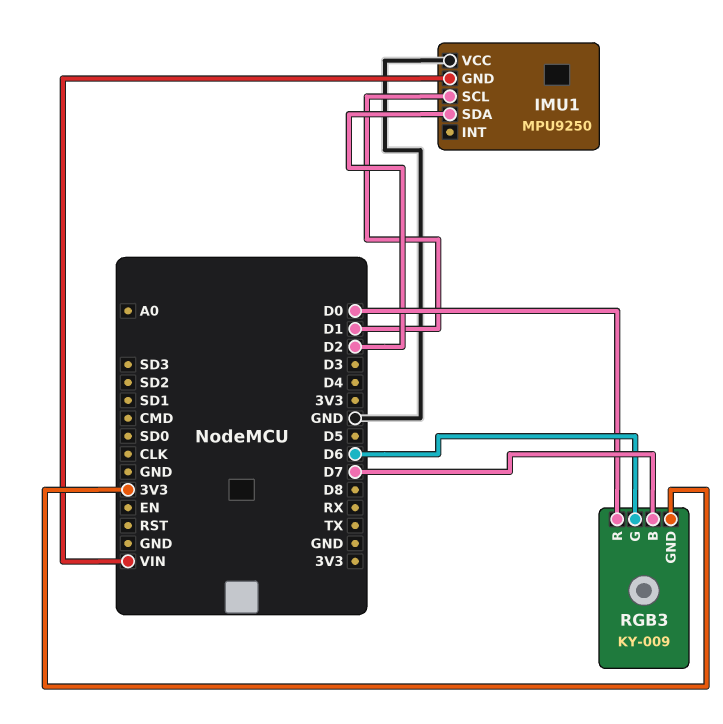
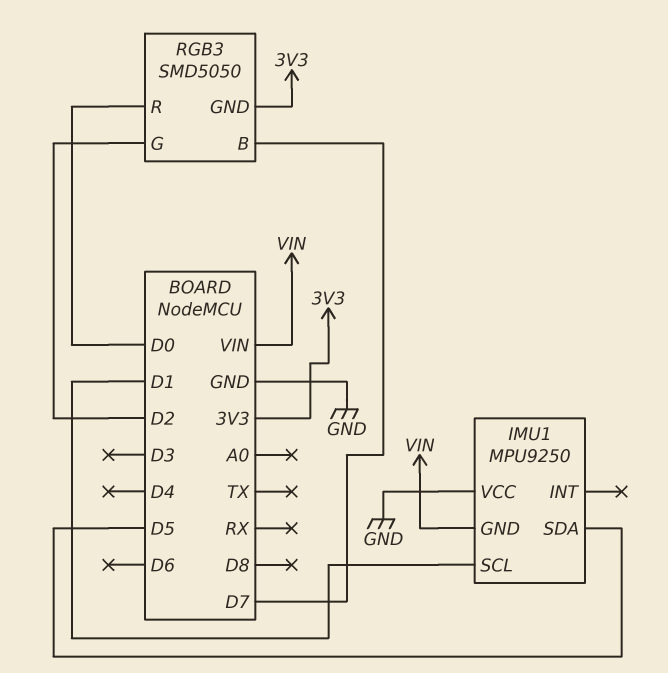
IMU1 pin SDA: D2 -> D5
RGB3: KY-009 -> SMD5050
RGB3 pin G: D6 -> D2

